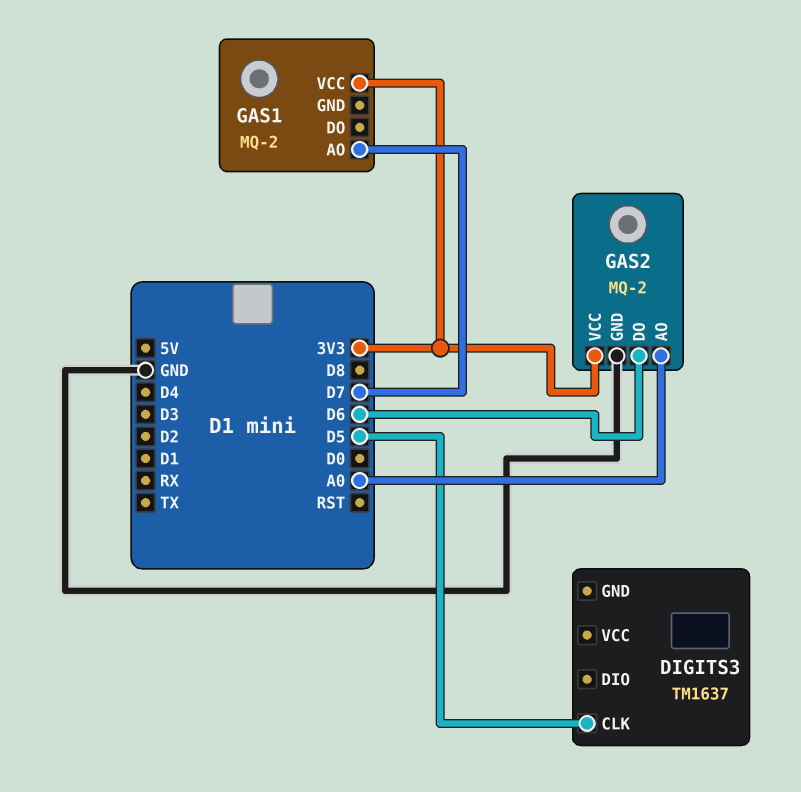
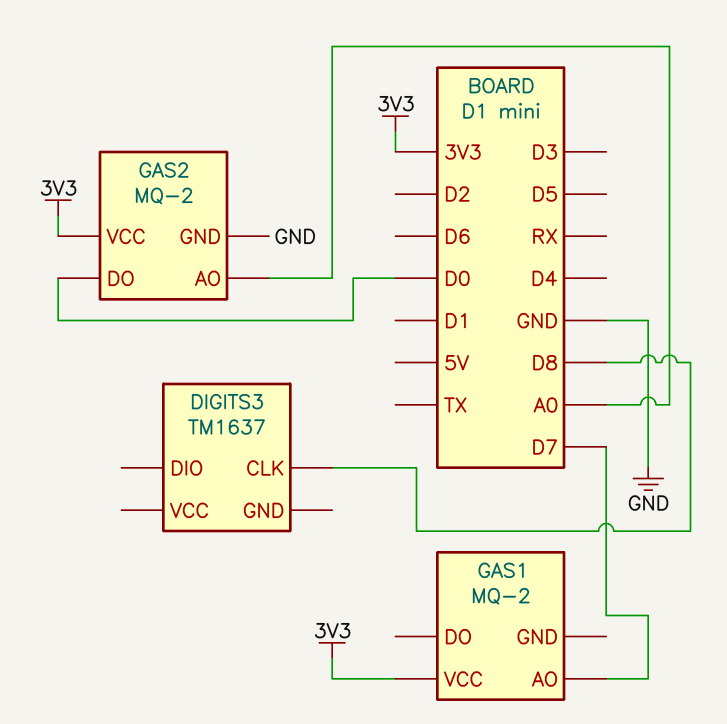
DIGITS3 pin CLK: D5 -> D8
GAS2 pin DO: D6 -> D0

